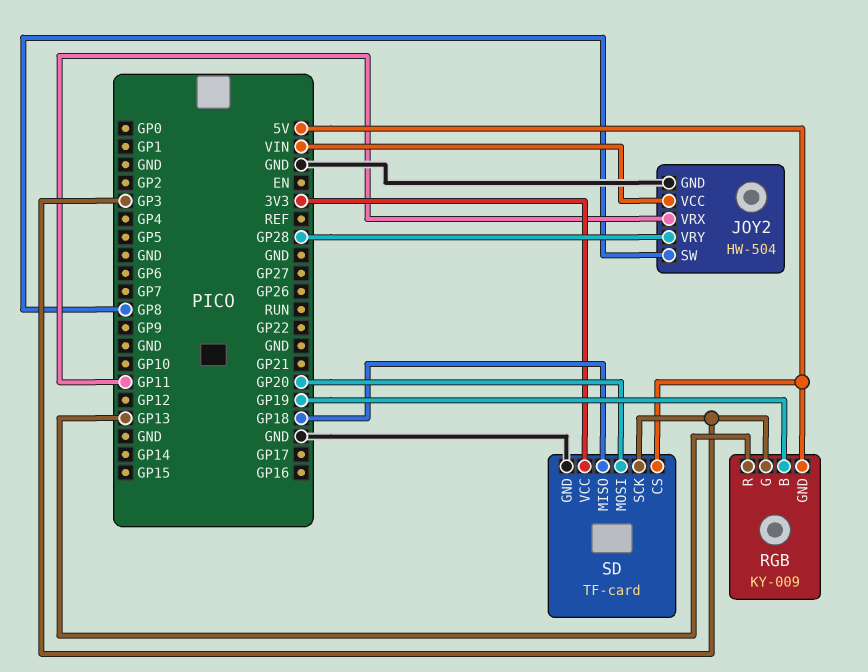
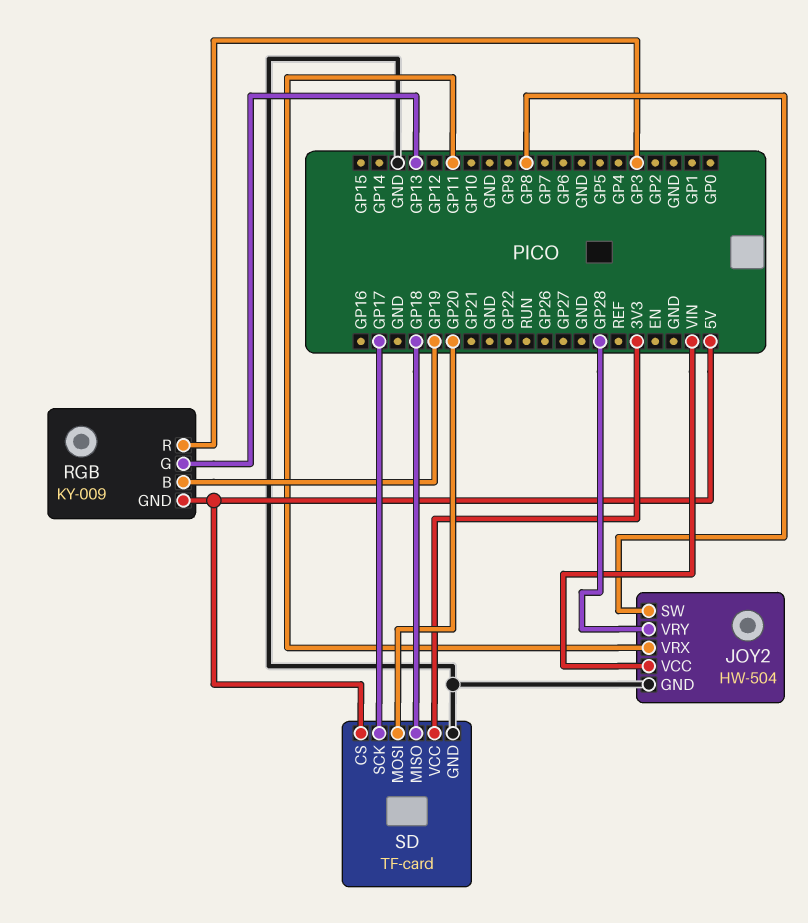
RGB pin G: GP3 -> GP13
RGB pin R: GP13 -> GP3
SD pin SCK: GP3 -> GP17

